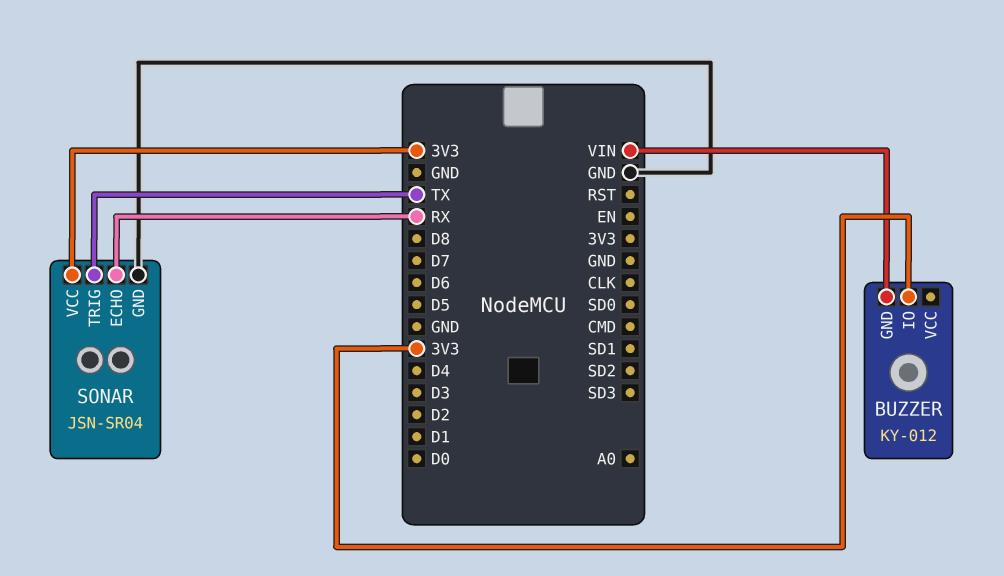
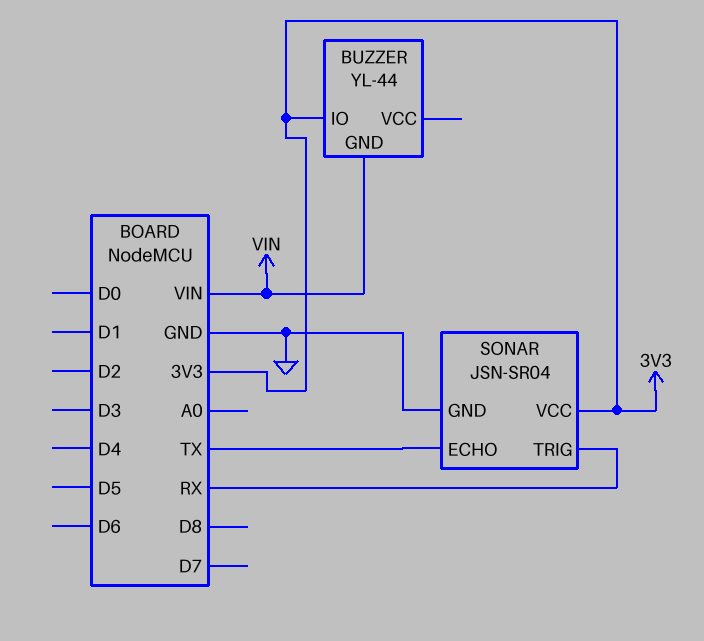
BUZZER: KY-012 -> YL-44
SONAR pin ECHO: RX -> TX
SONAR pin TRIG: TX -> RX

